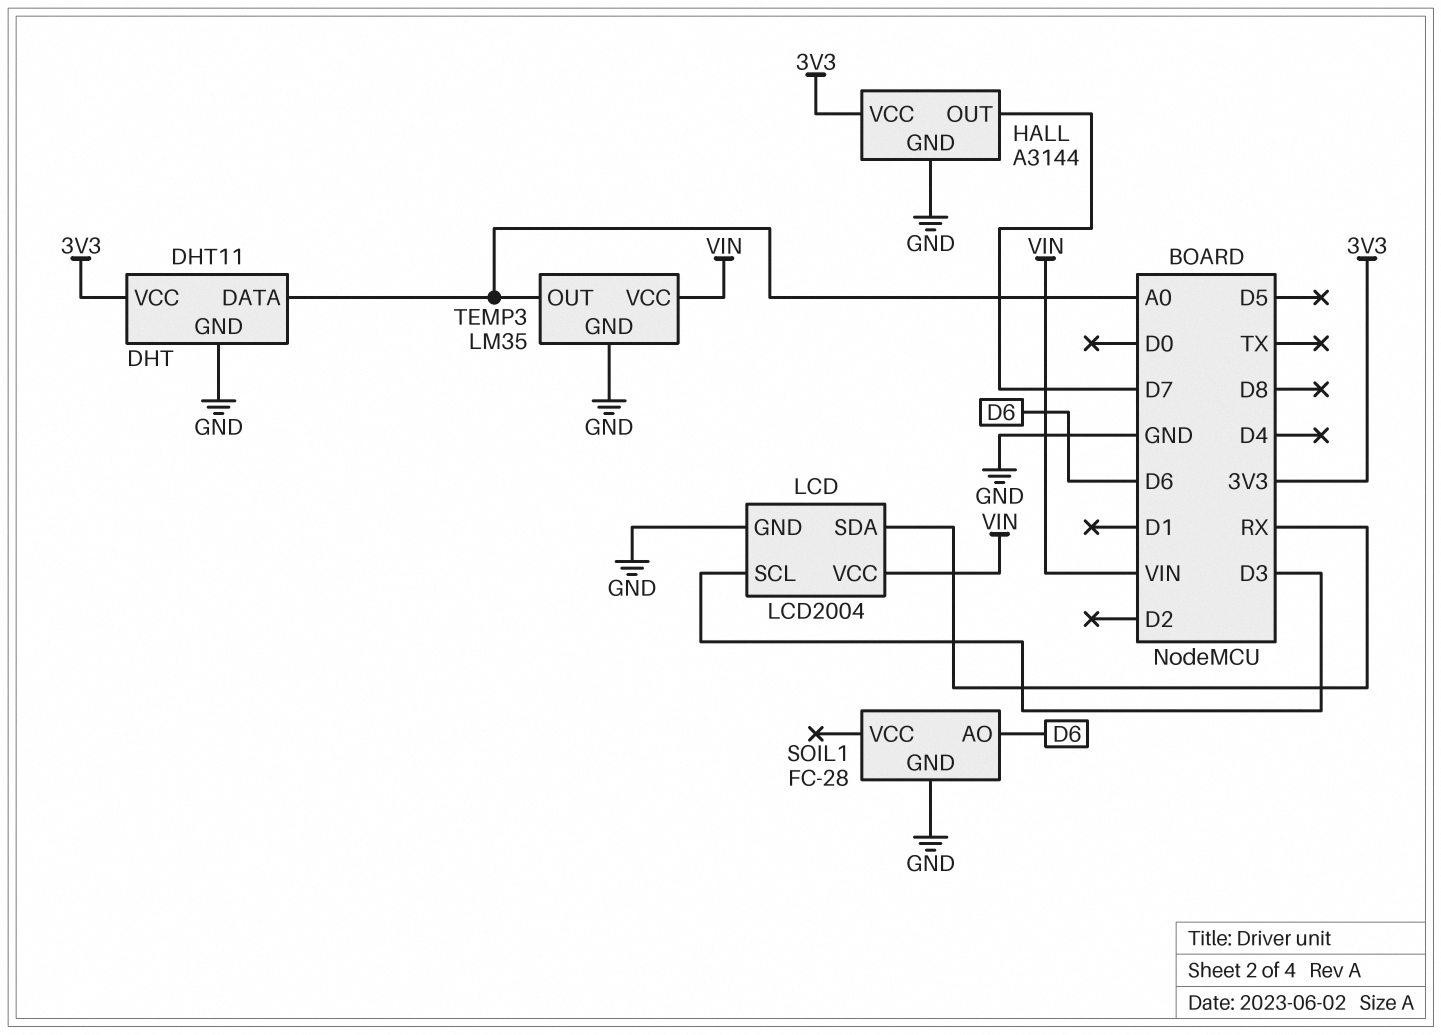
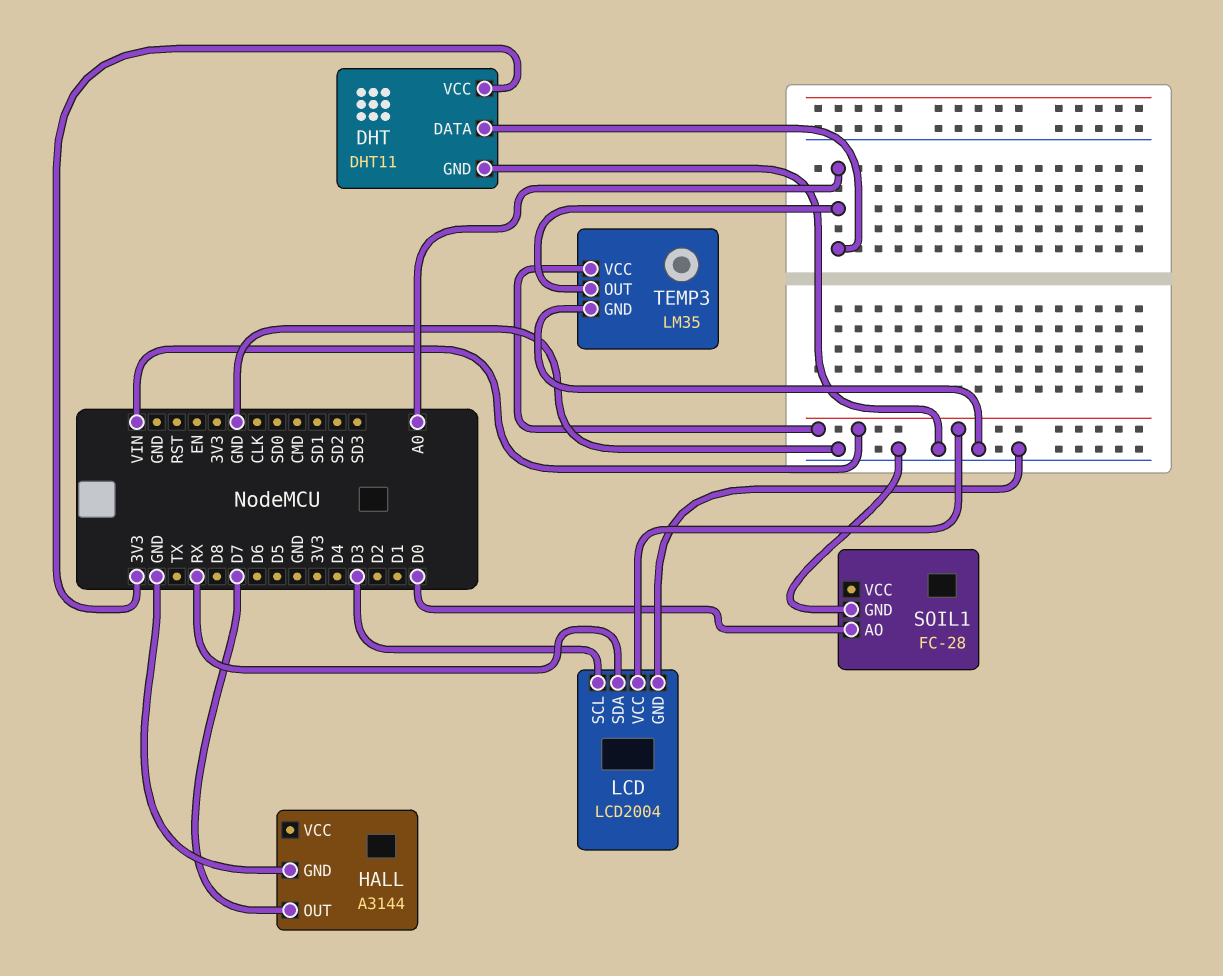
HALL pin VCC: 3V3 -> none
SOIL1 pin AO: D6 -> D0

